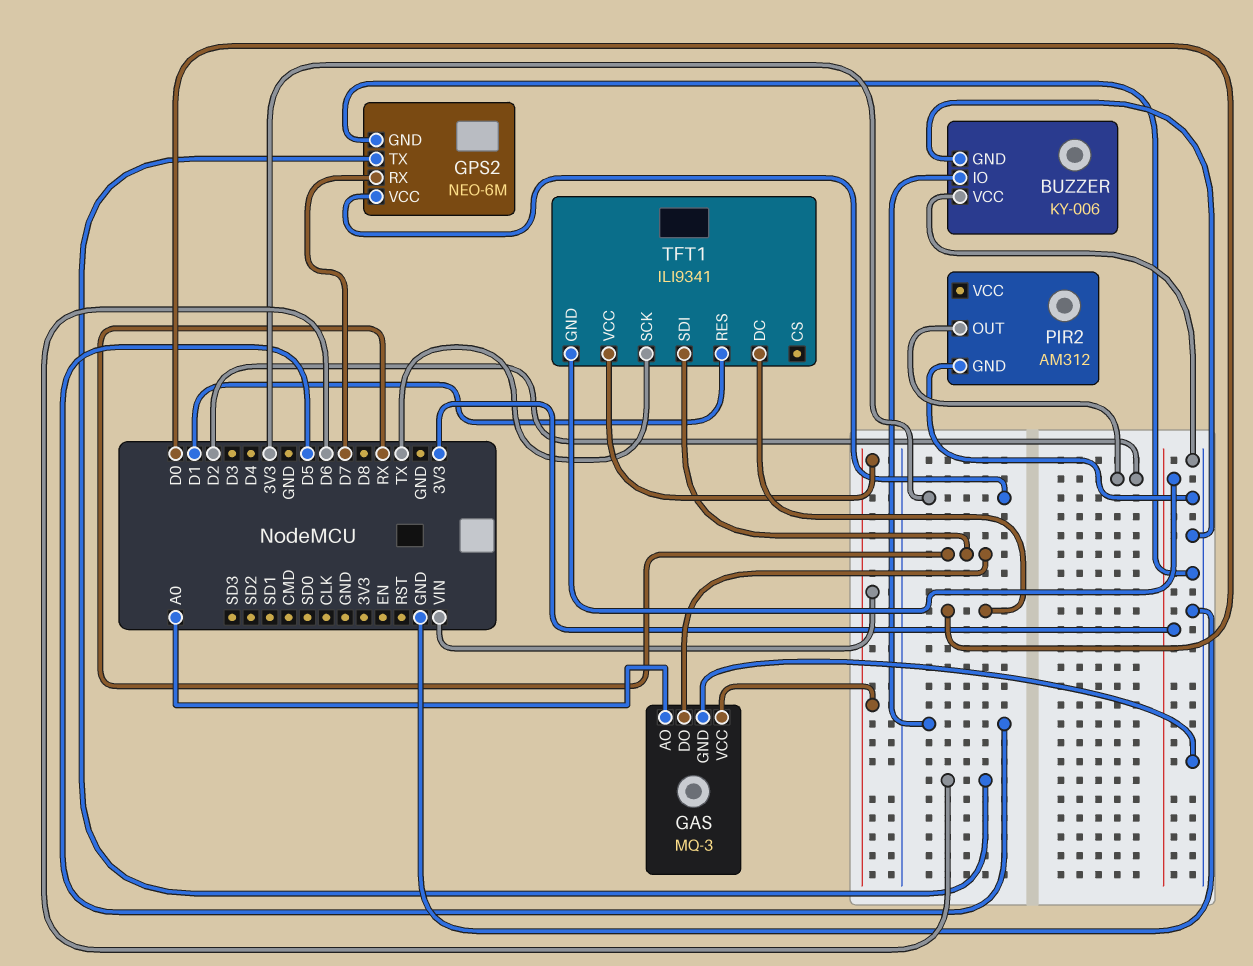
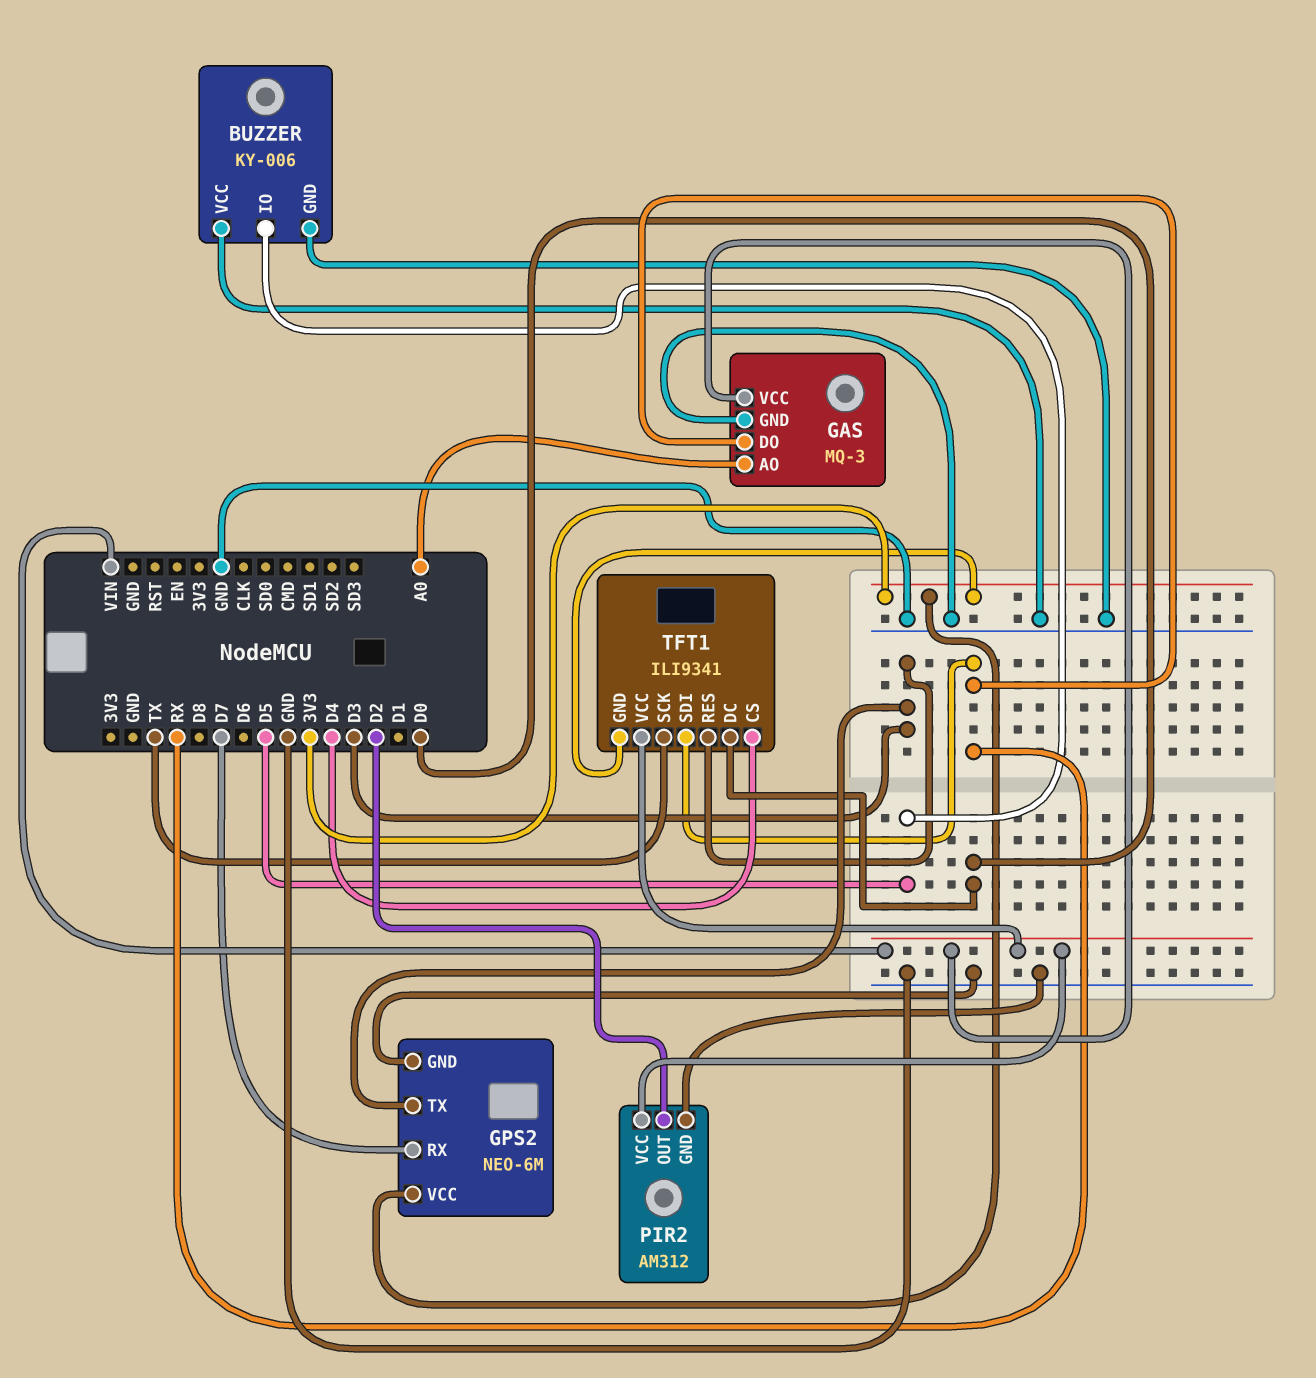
GPS2 pin TX: D6 -> D3
PIR2 pin VCC: none -> VIN
TFT1 pin CS: none -> D4
TFT1 pin RES: D1 -> D3

